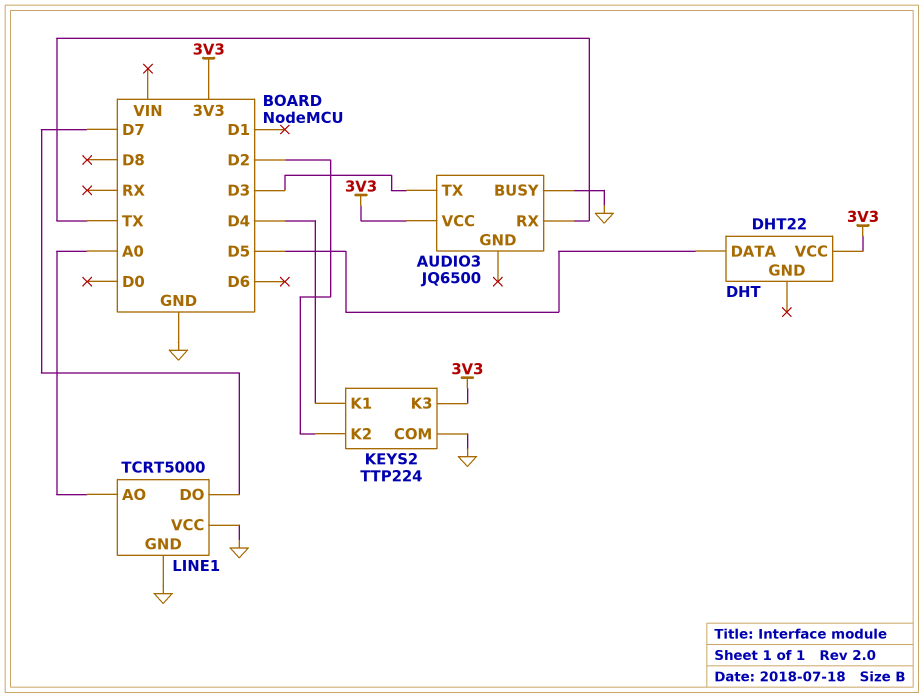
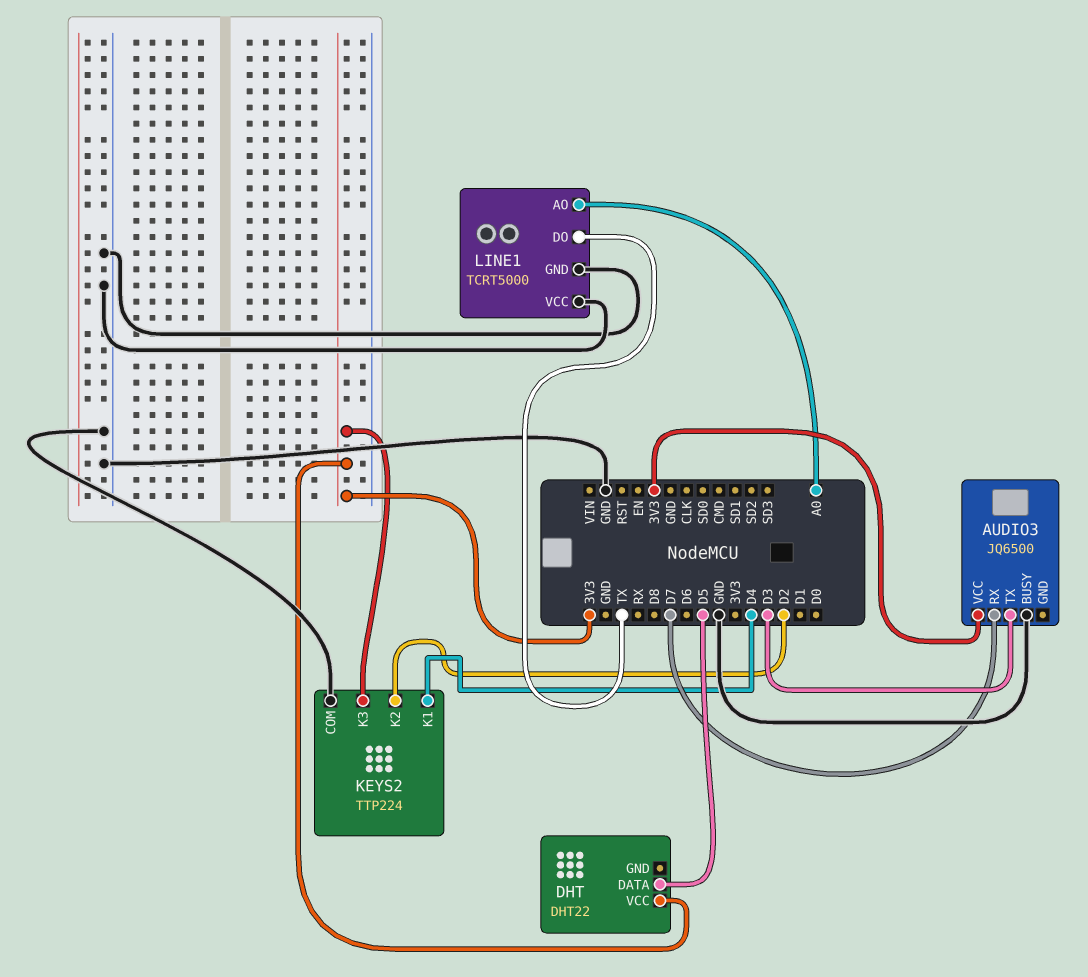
AUDIO3 pin RX: TX -> D7
LINE1 pin DO: D7 -> TX

